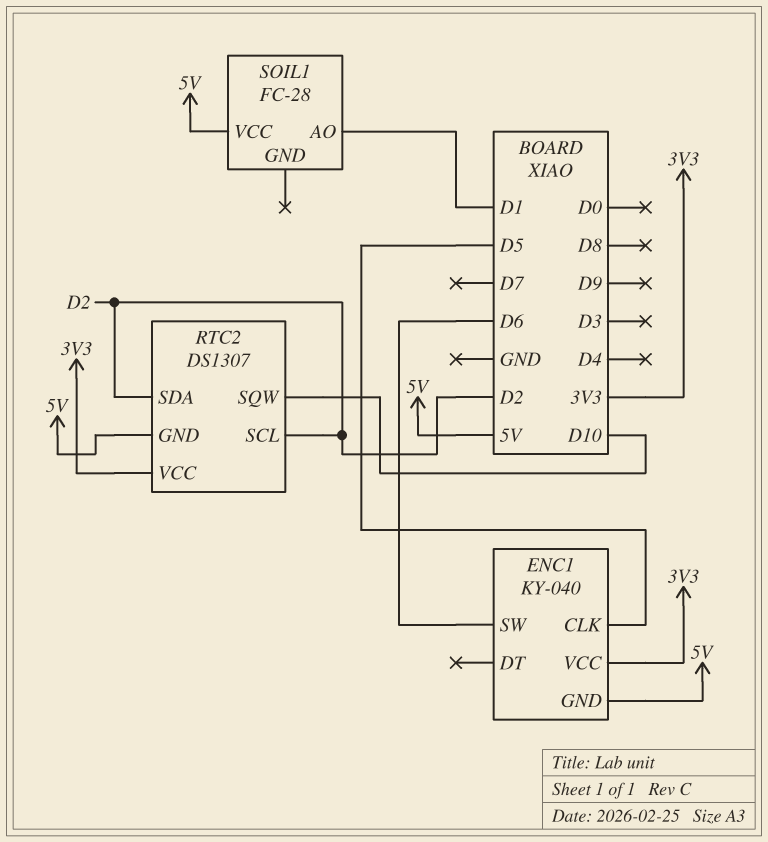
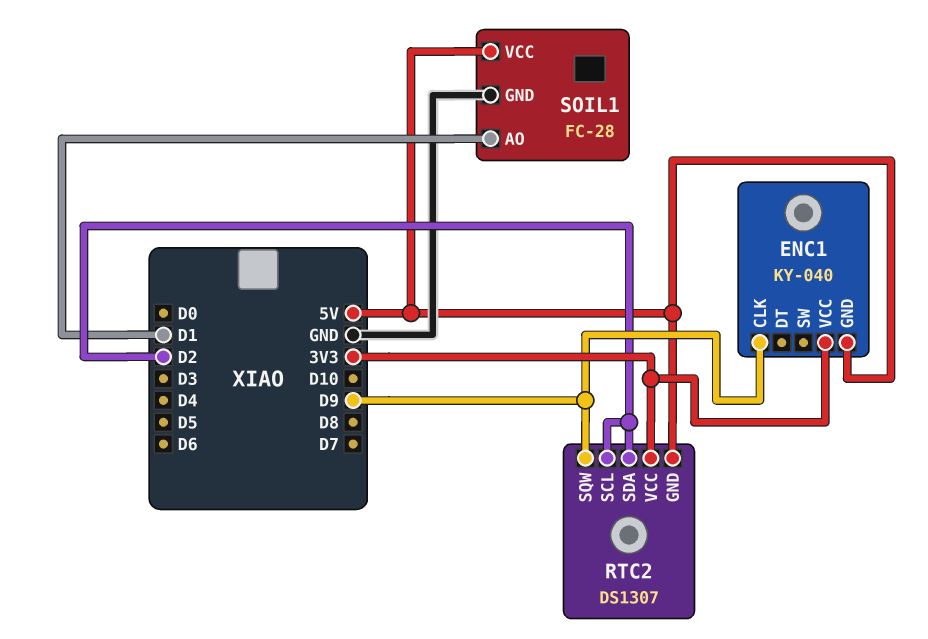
ENC1 pin CLK: D5 -> D9
ENC1 pin SW: D6 -> none
RTC2 pin SQW: D10 -> D9
SOIL1 pin GND: none -> GND

